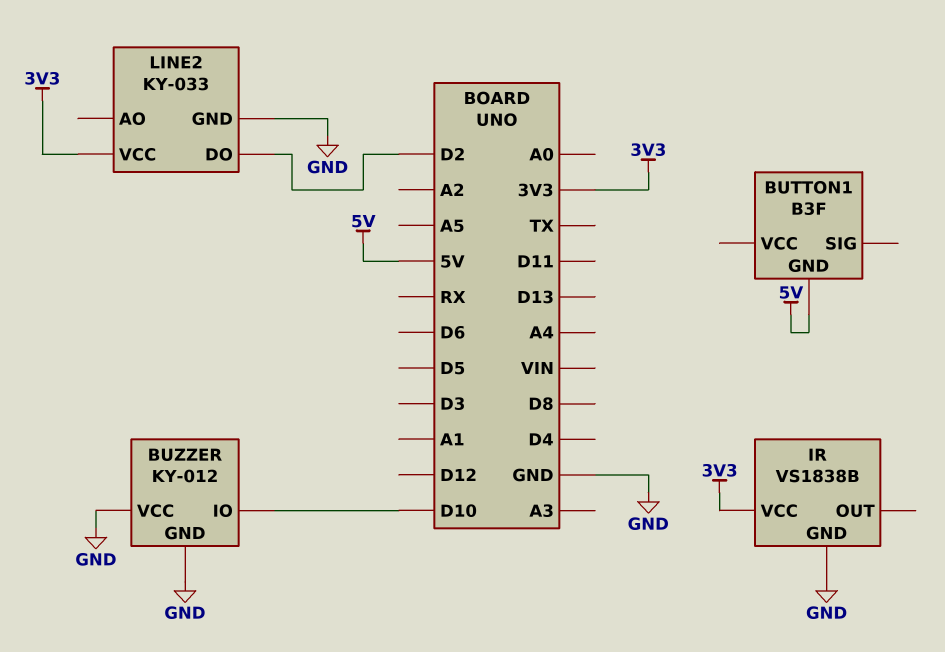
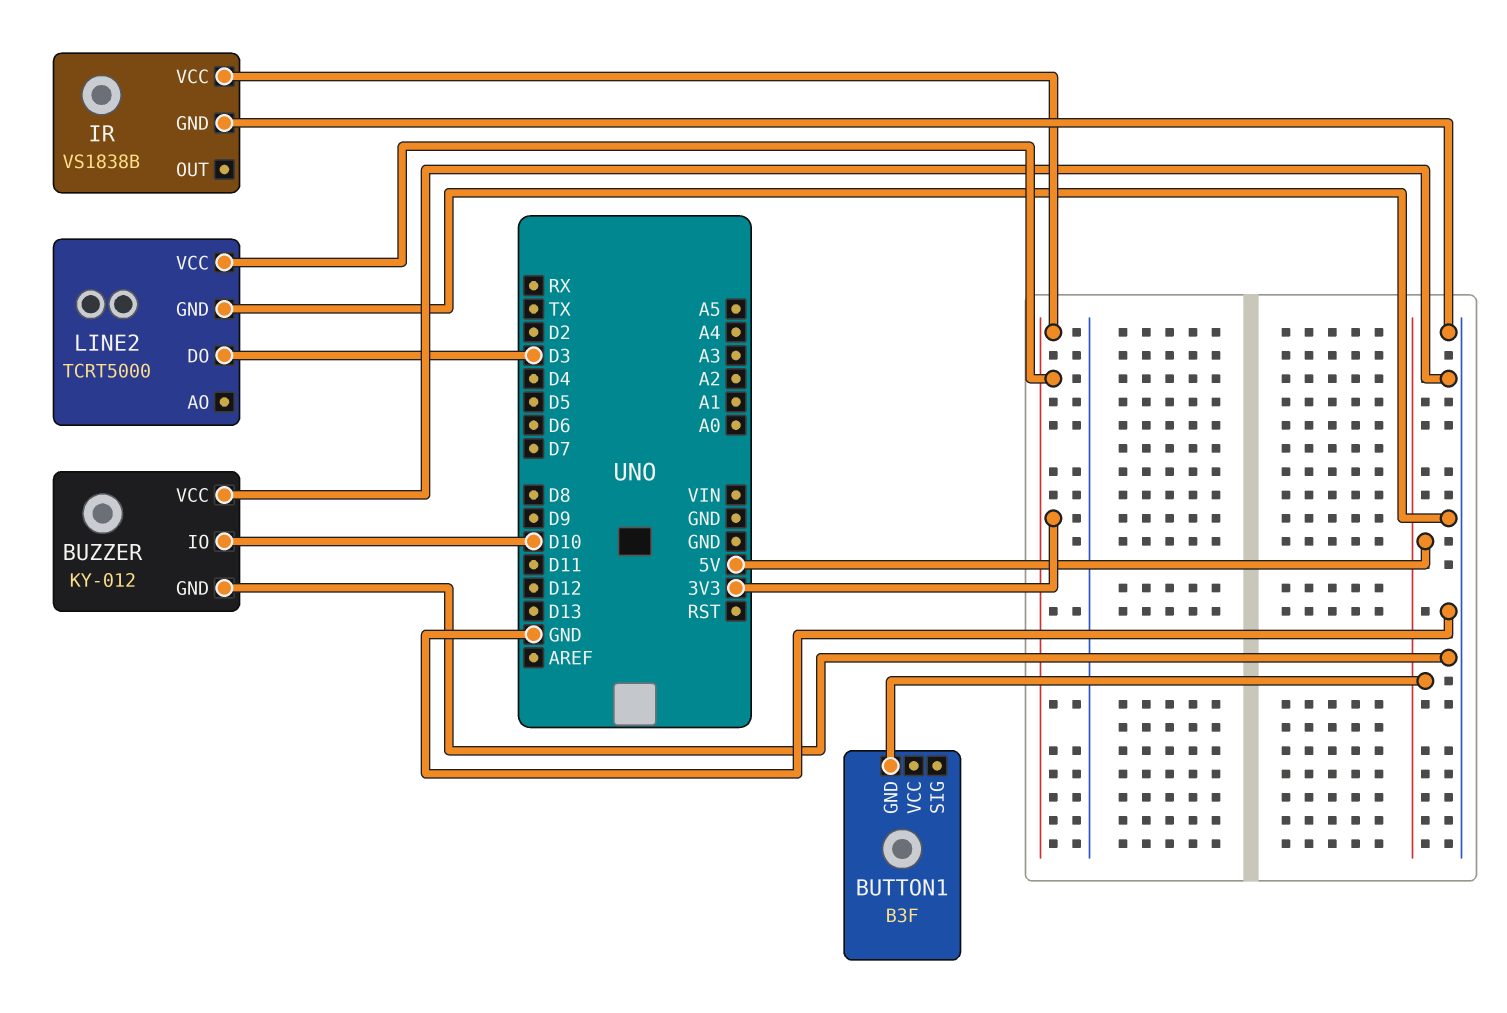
LINE2: KY-033 -> TCRT5000
LINE2 pin DO: D2 -> D3

